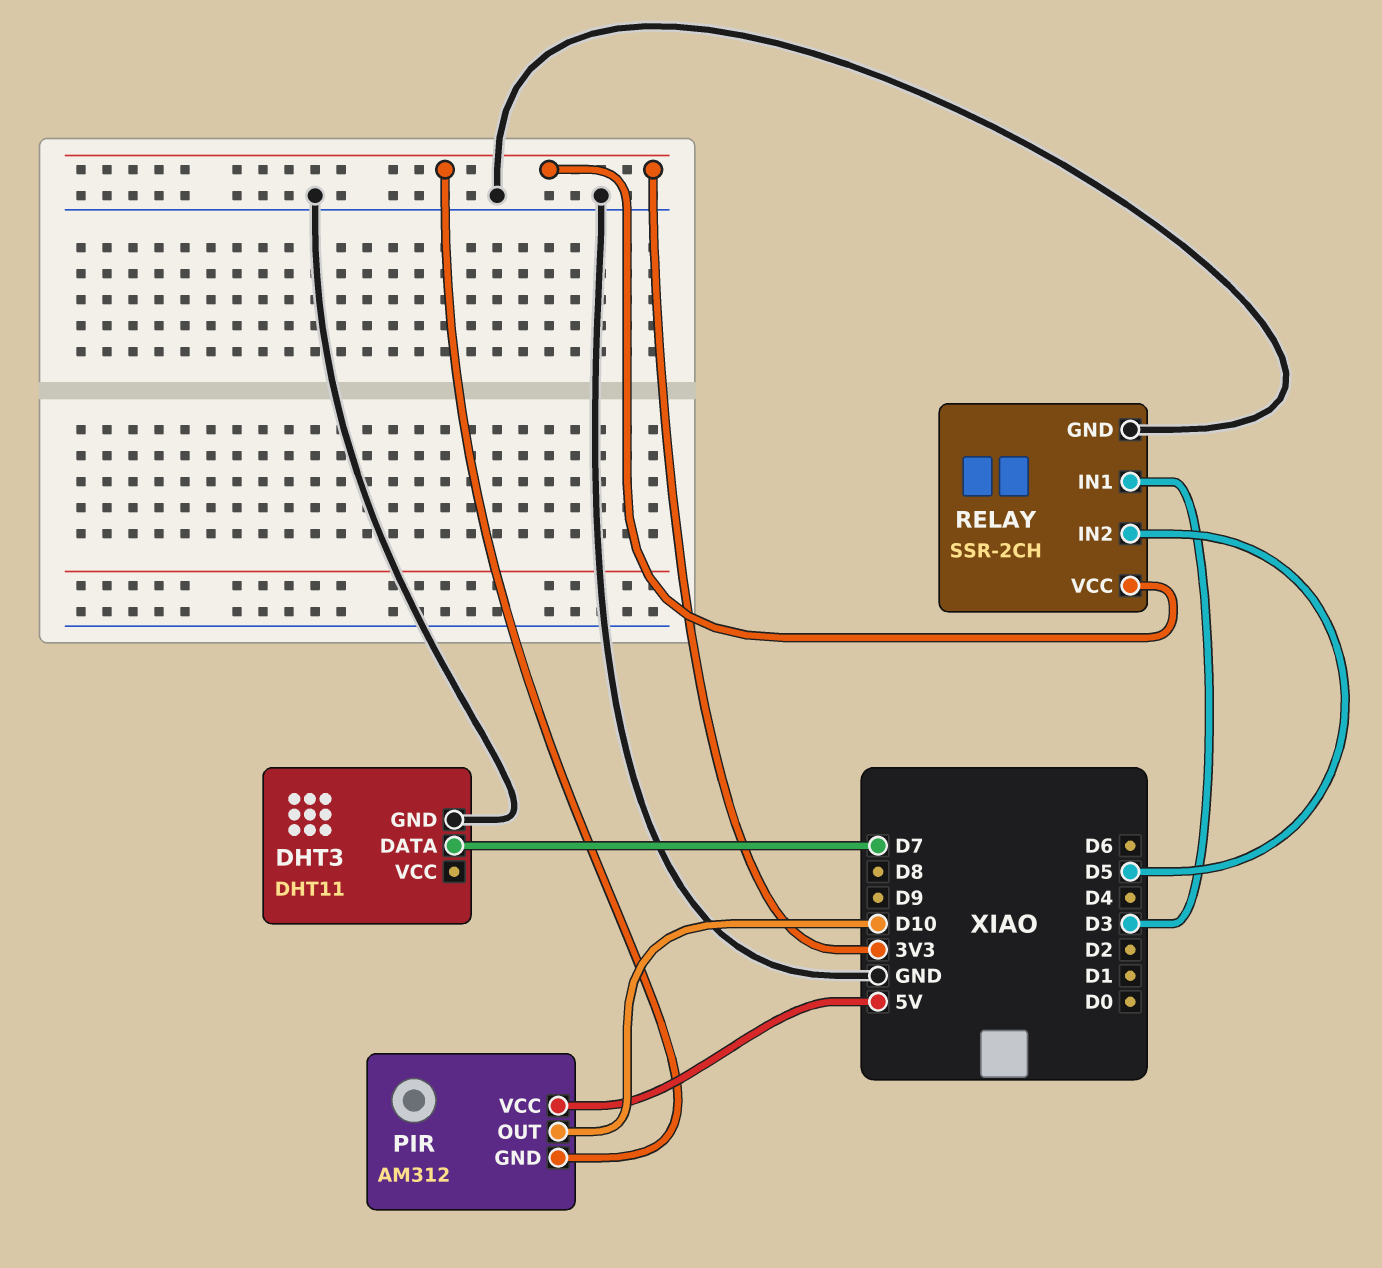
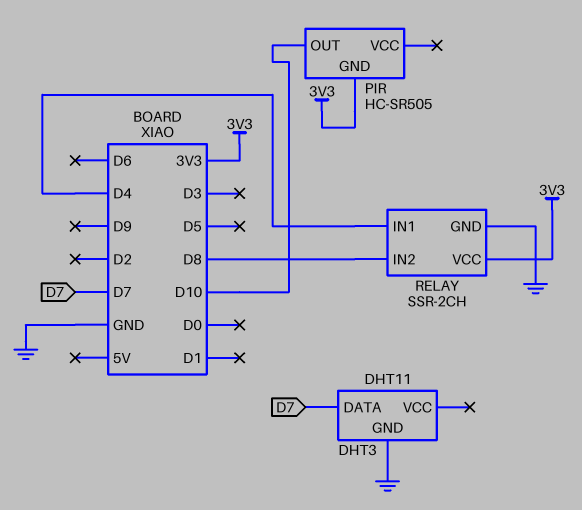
PIR: AM312 -> HC-SR505
PIR pin VCC: 5V -> none
RELAY pin IN1: D3 -> D4
RELAY pin IN2: D5 -> D8

